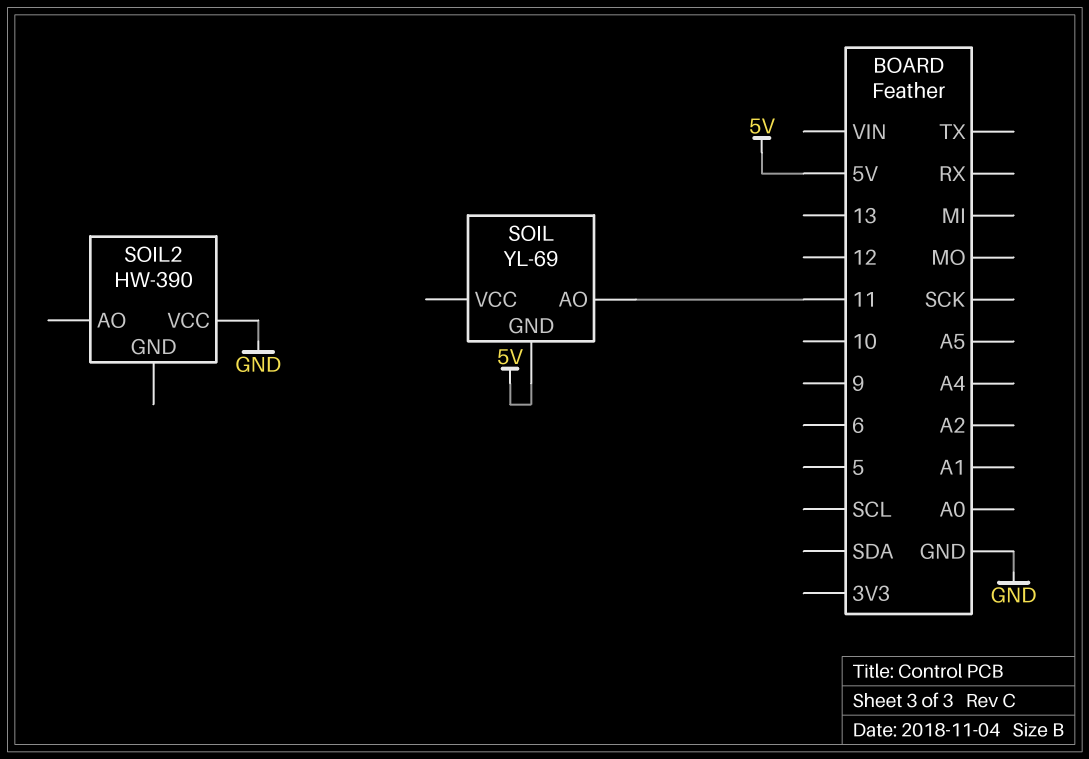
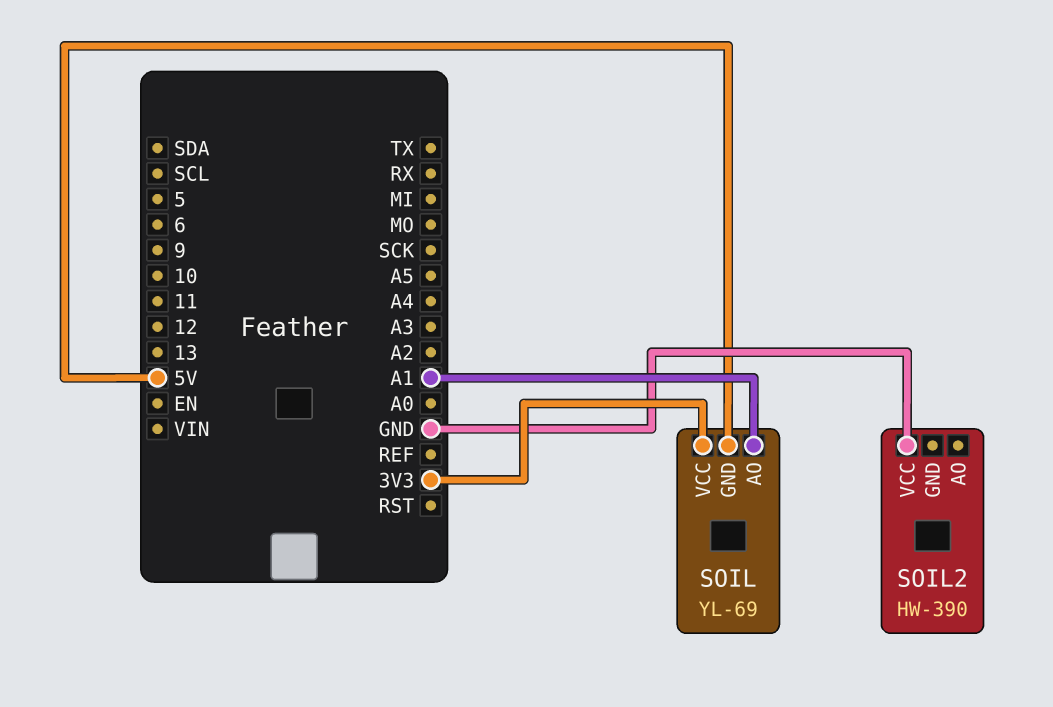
SOIL pin AO: 11 -> A1
SOIL pin VCC: none -> 3V3

